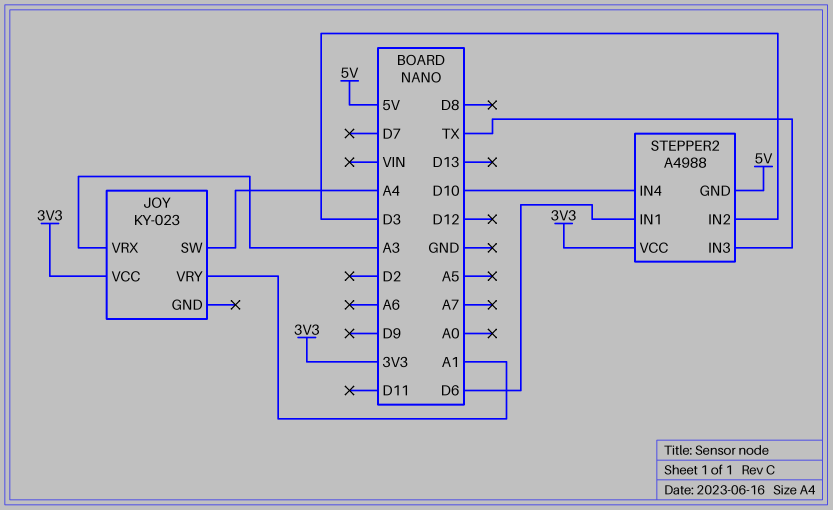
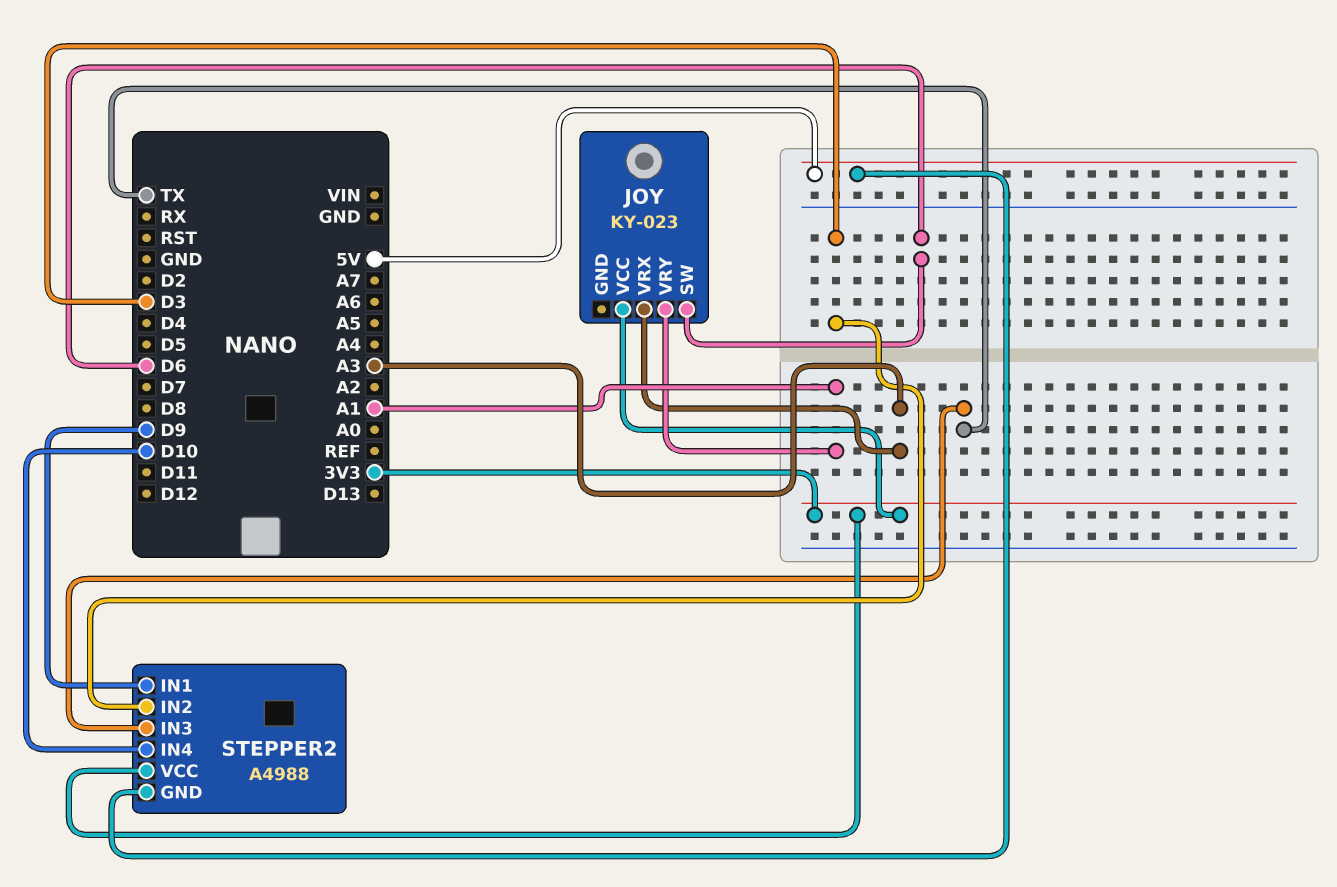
JOY pin SW: A4 -> D6
STEPPER2 pin IN1: D6 -> D9

